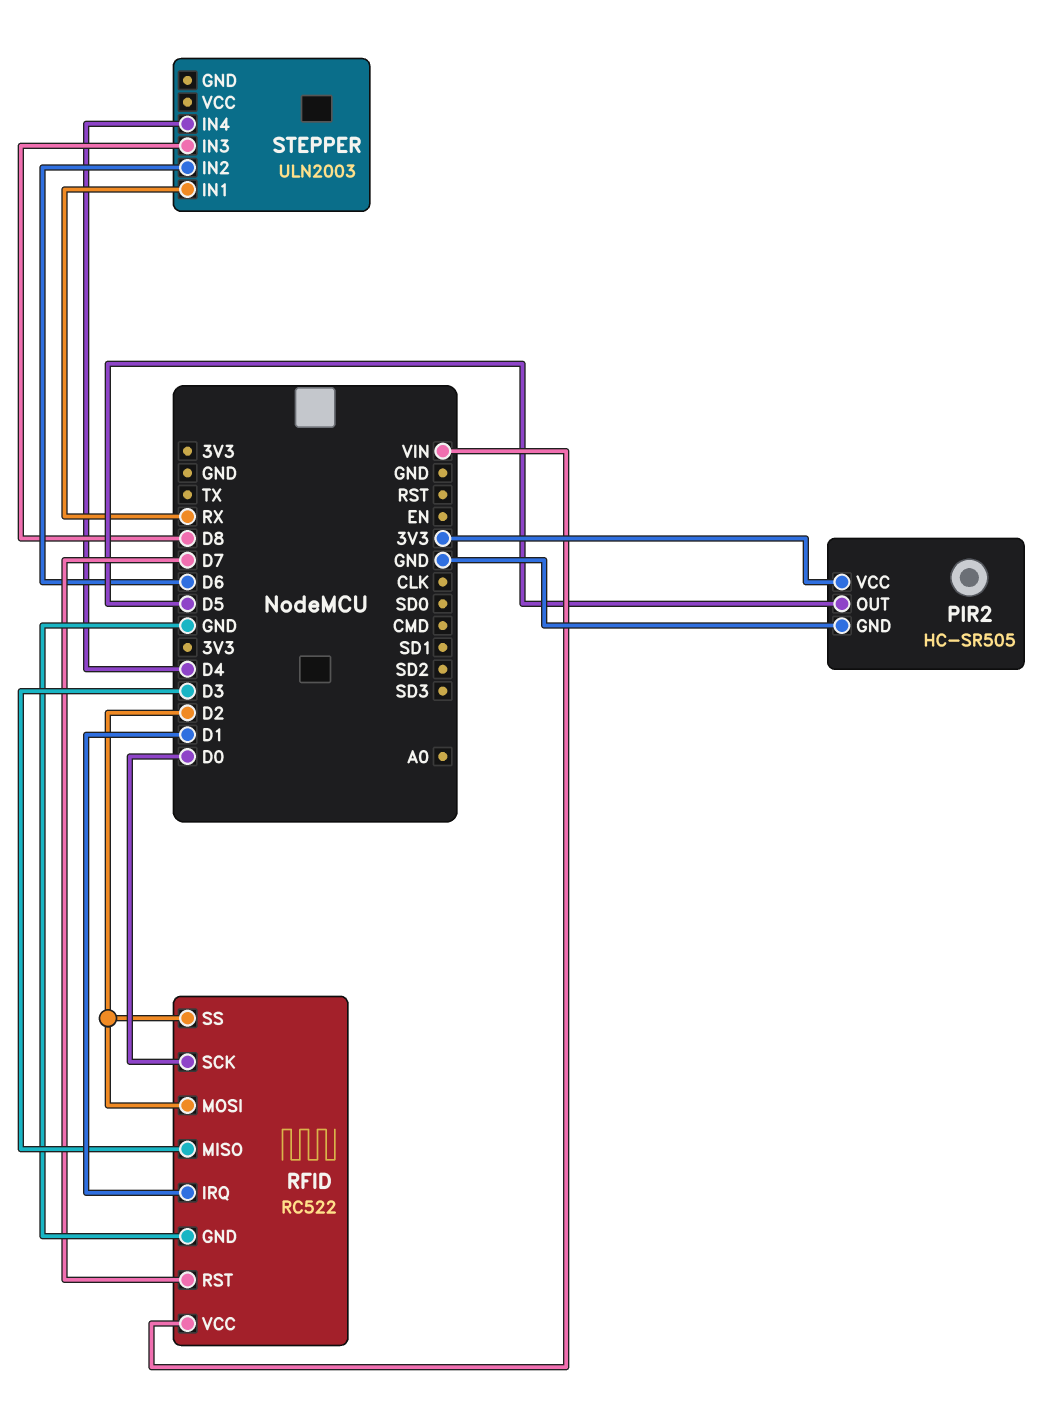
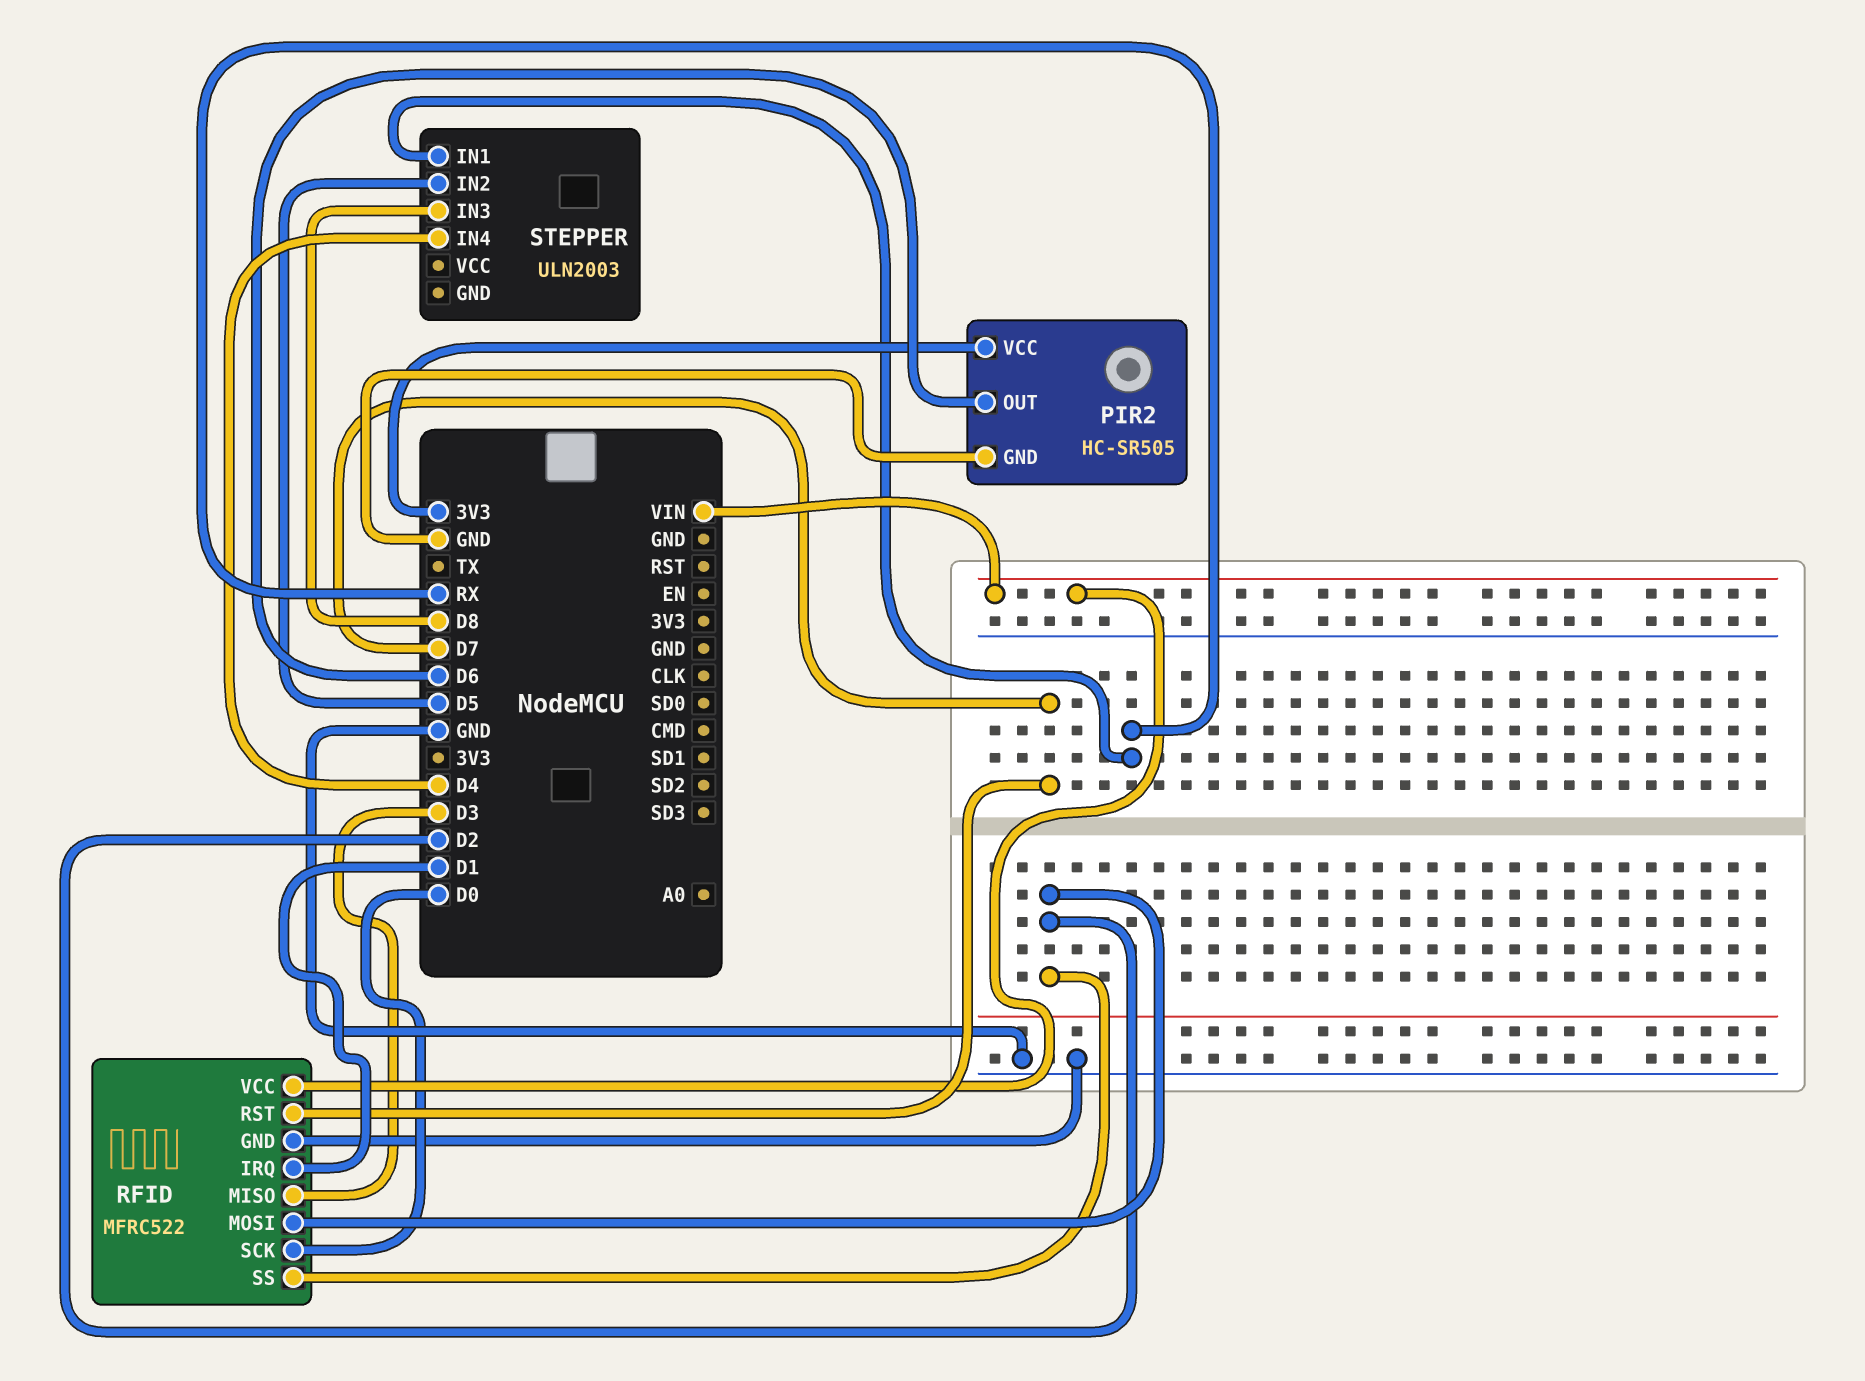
PIR2 pin OUT: D5 -> D6
RFID: RC522 -> MFRC522
STEPPER pin IN2: D6 -> D5

